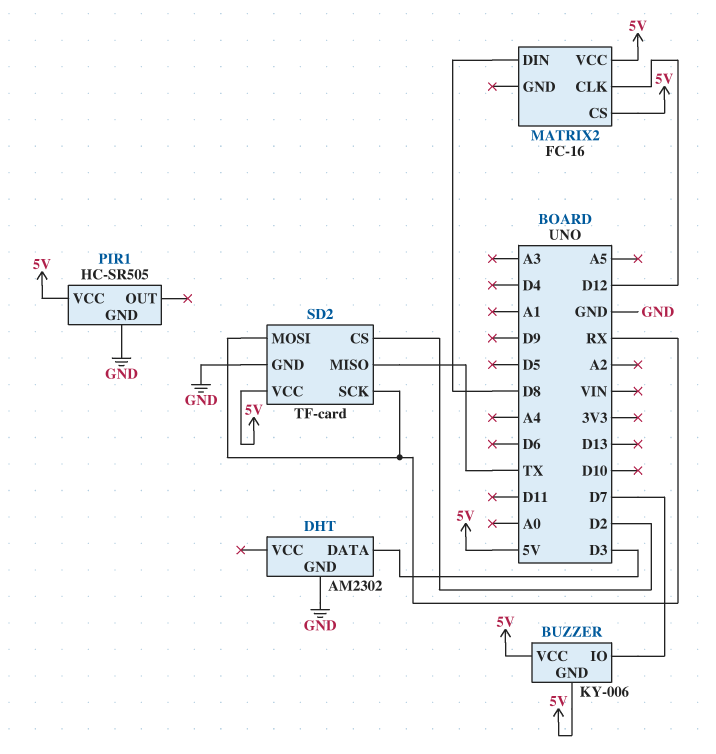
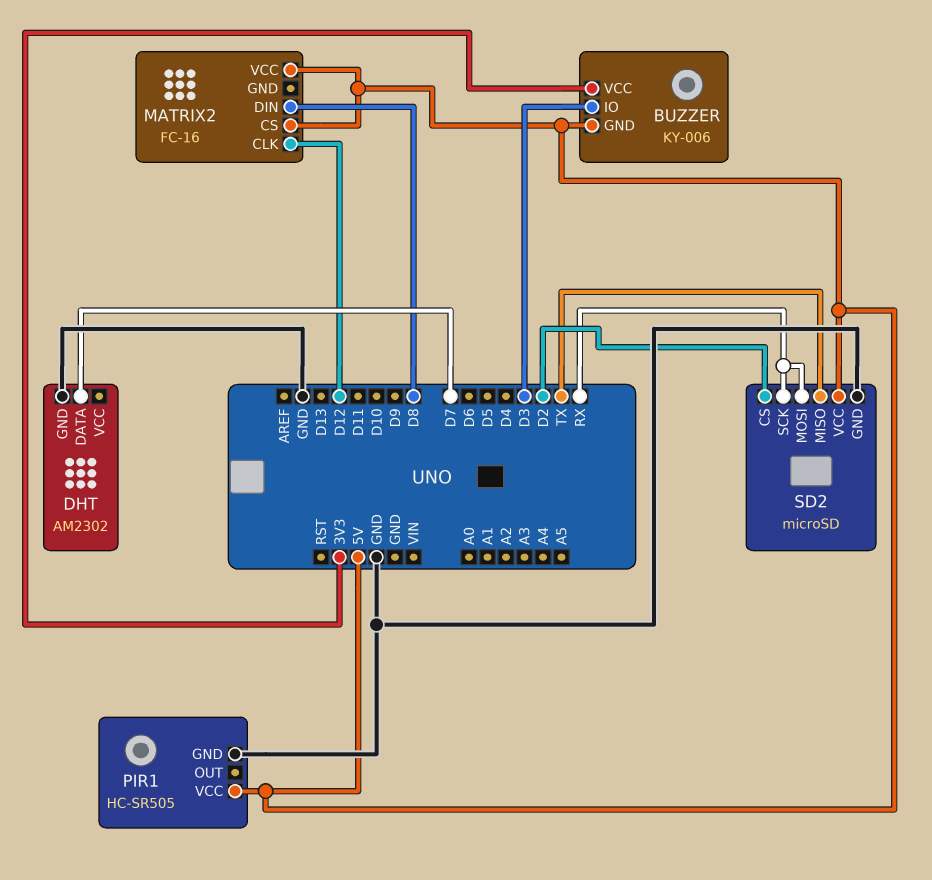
BUZZER pin IO: D7 -> D3
BUZZER pin VCC: 5V -> 3V3
DHT pin DATA: D3 -> D7
SD2: TF-card -> microSD

